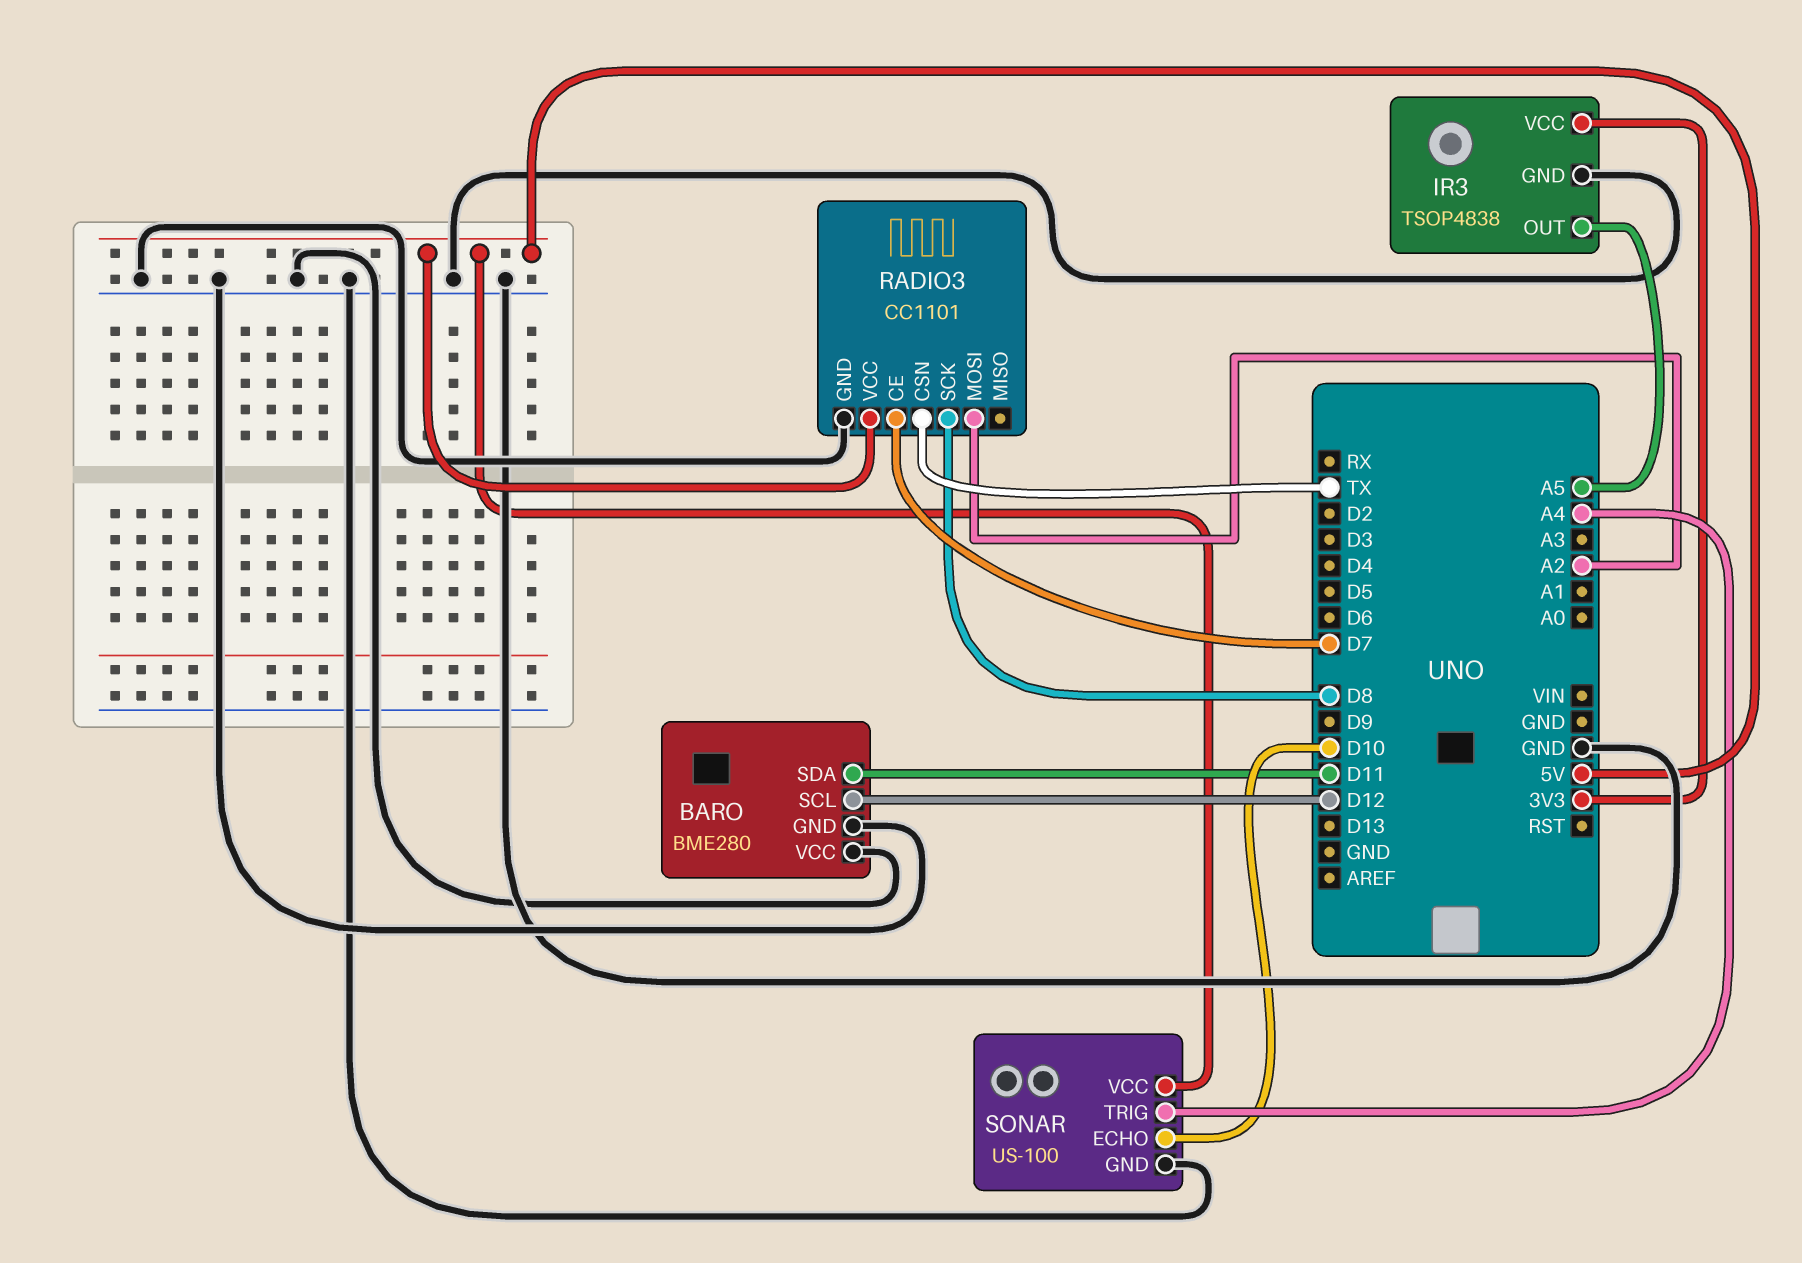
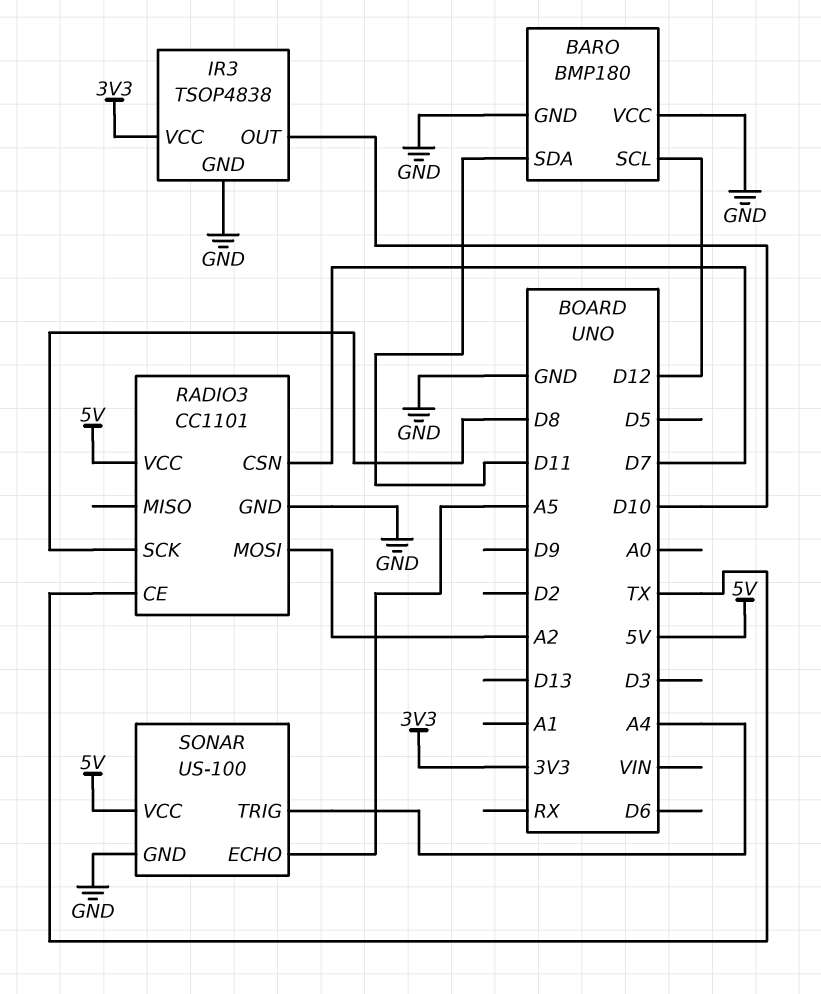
BARO: BME280 -> BMP180
IR3 pin OUT: A5 -> D10
RADIO3 pin CE: D7 -> TX
RADIO3 pin CSN: TX -> D7
SONAR pin ECHO: D10 -> A5

